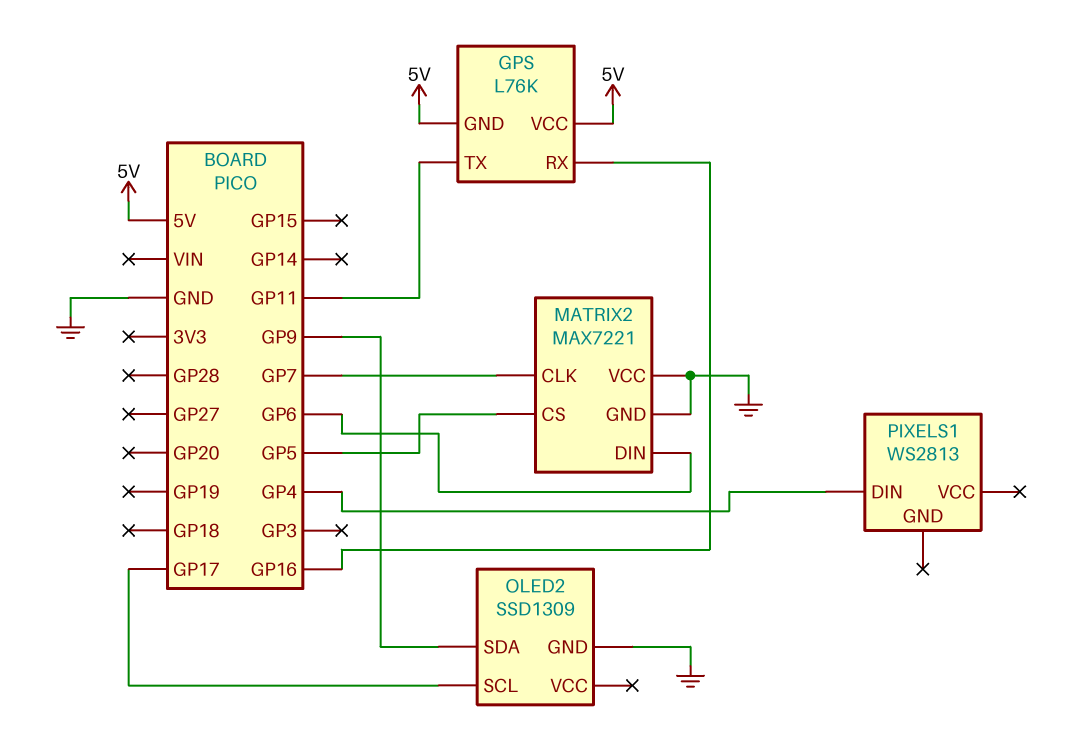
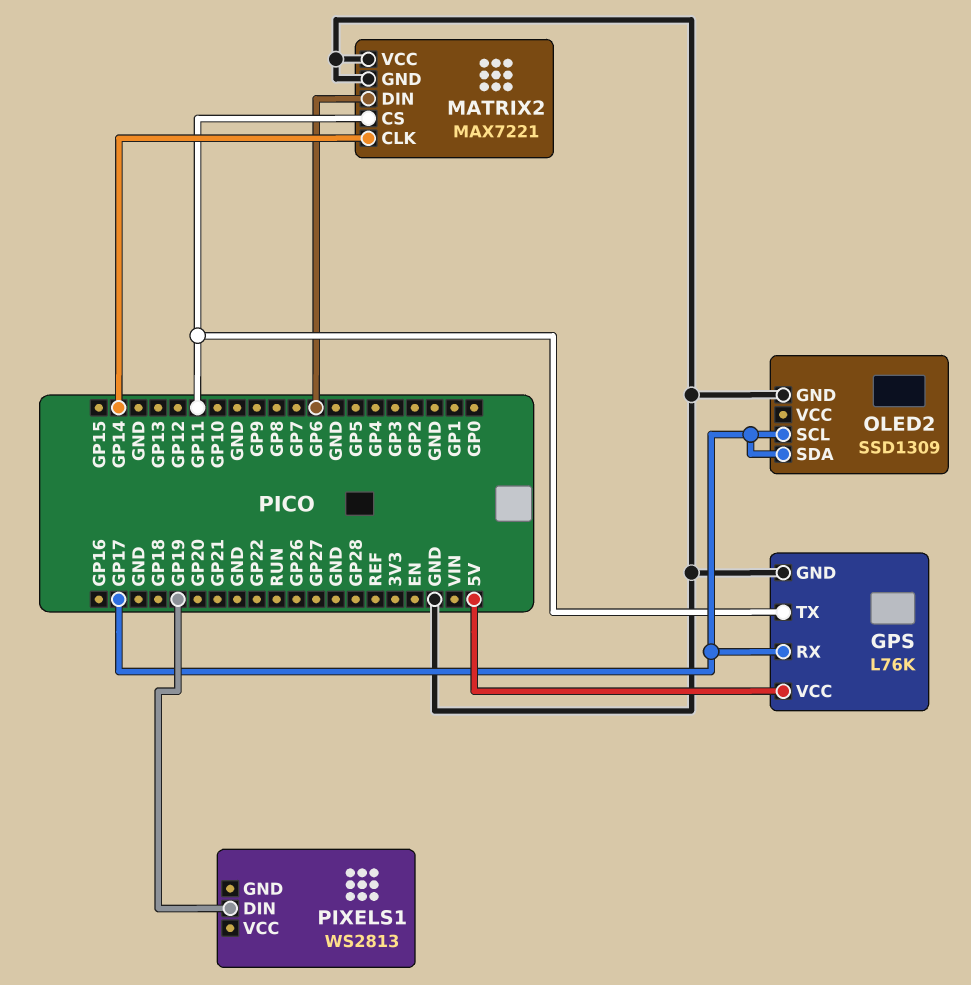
GPS pin GND: 5V -> GND
GPS pin RX: GP16 -> GP17
MATRIX2 pin CLK: GP7 -> GP14
MATRIX2 pin CS: GP5 -> GP11
OLED2 pin SDA: GP9 -> GP17
PIXELS1 pin DIN: GP4 -> GP19

